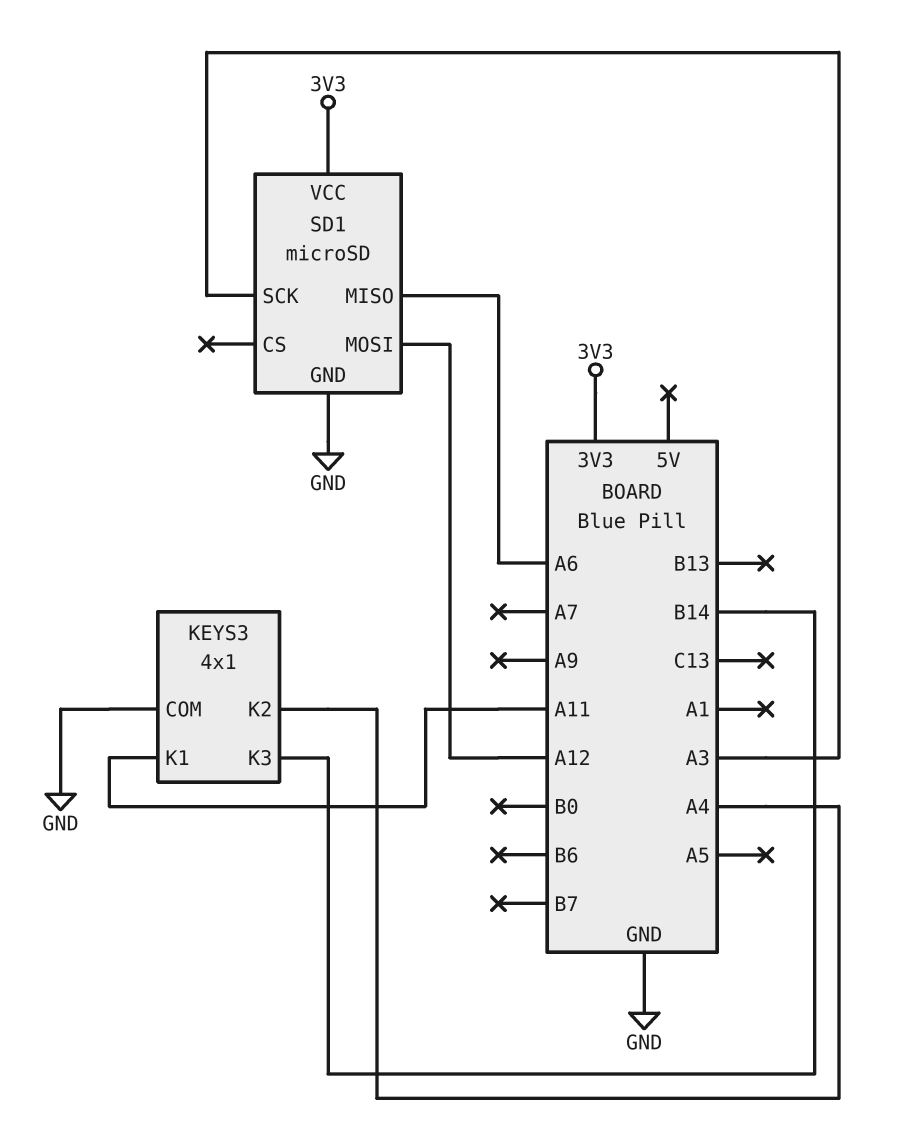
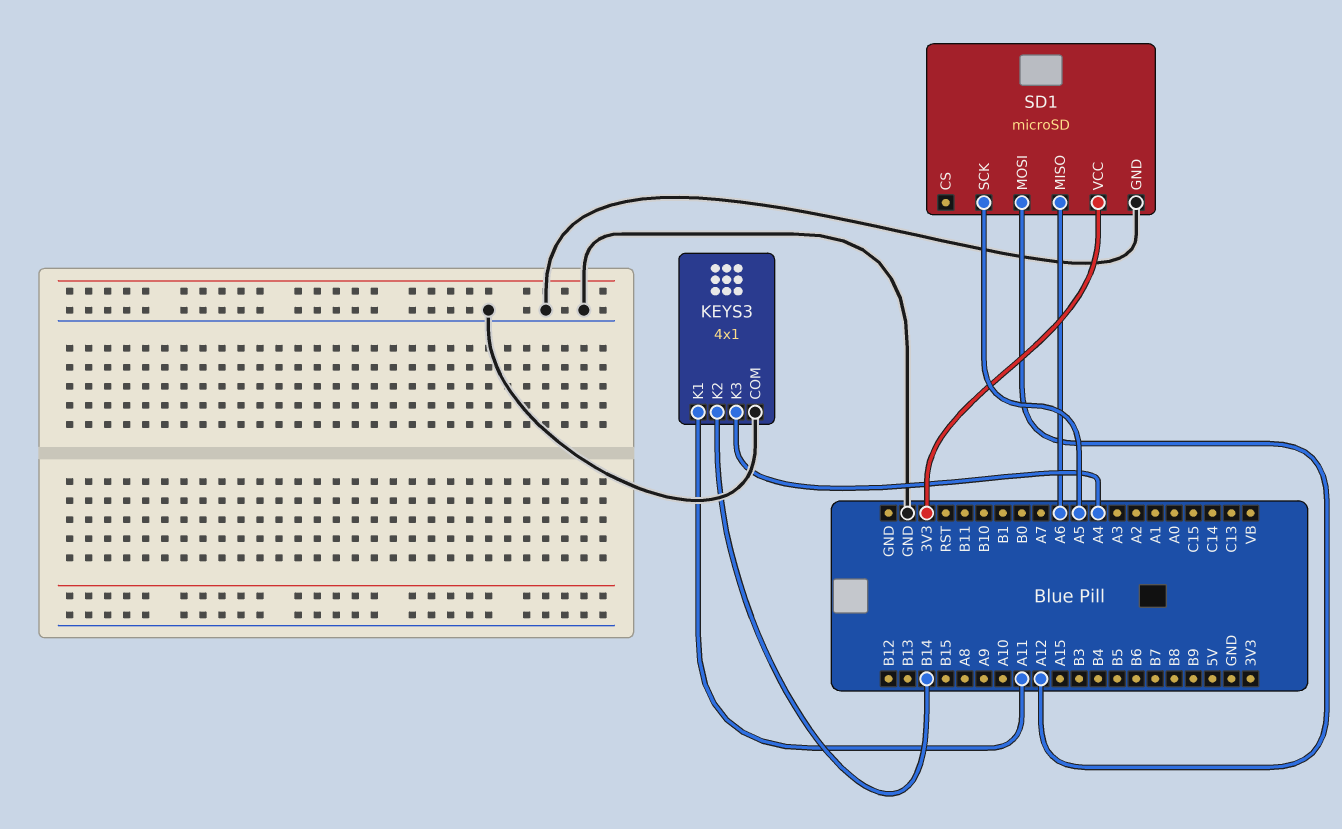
KEYS3 pin K2: A4 -> B14
KEYS3 pin K3: B14 -> A4
SD1 pin SCK: A3 -> A5

